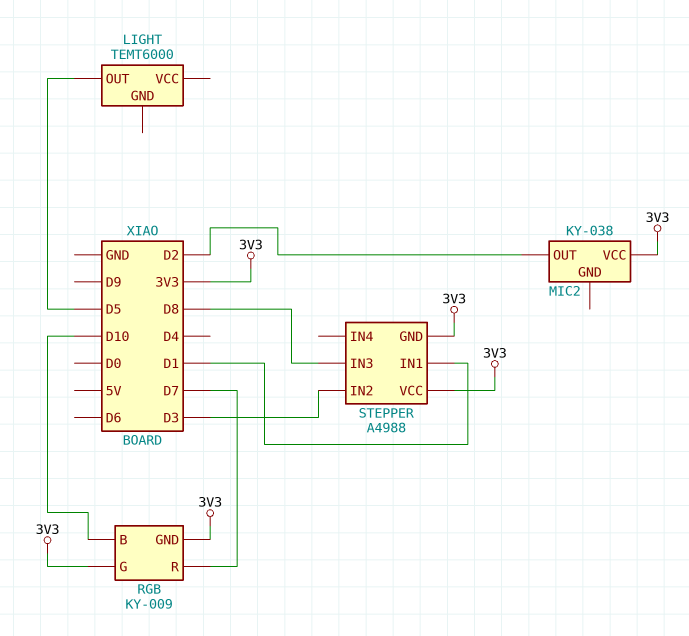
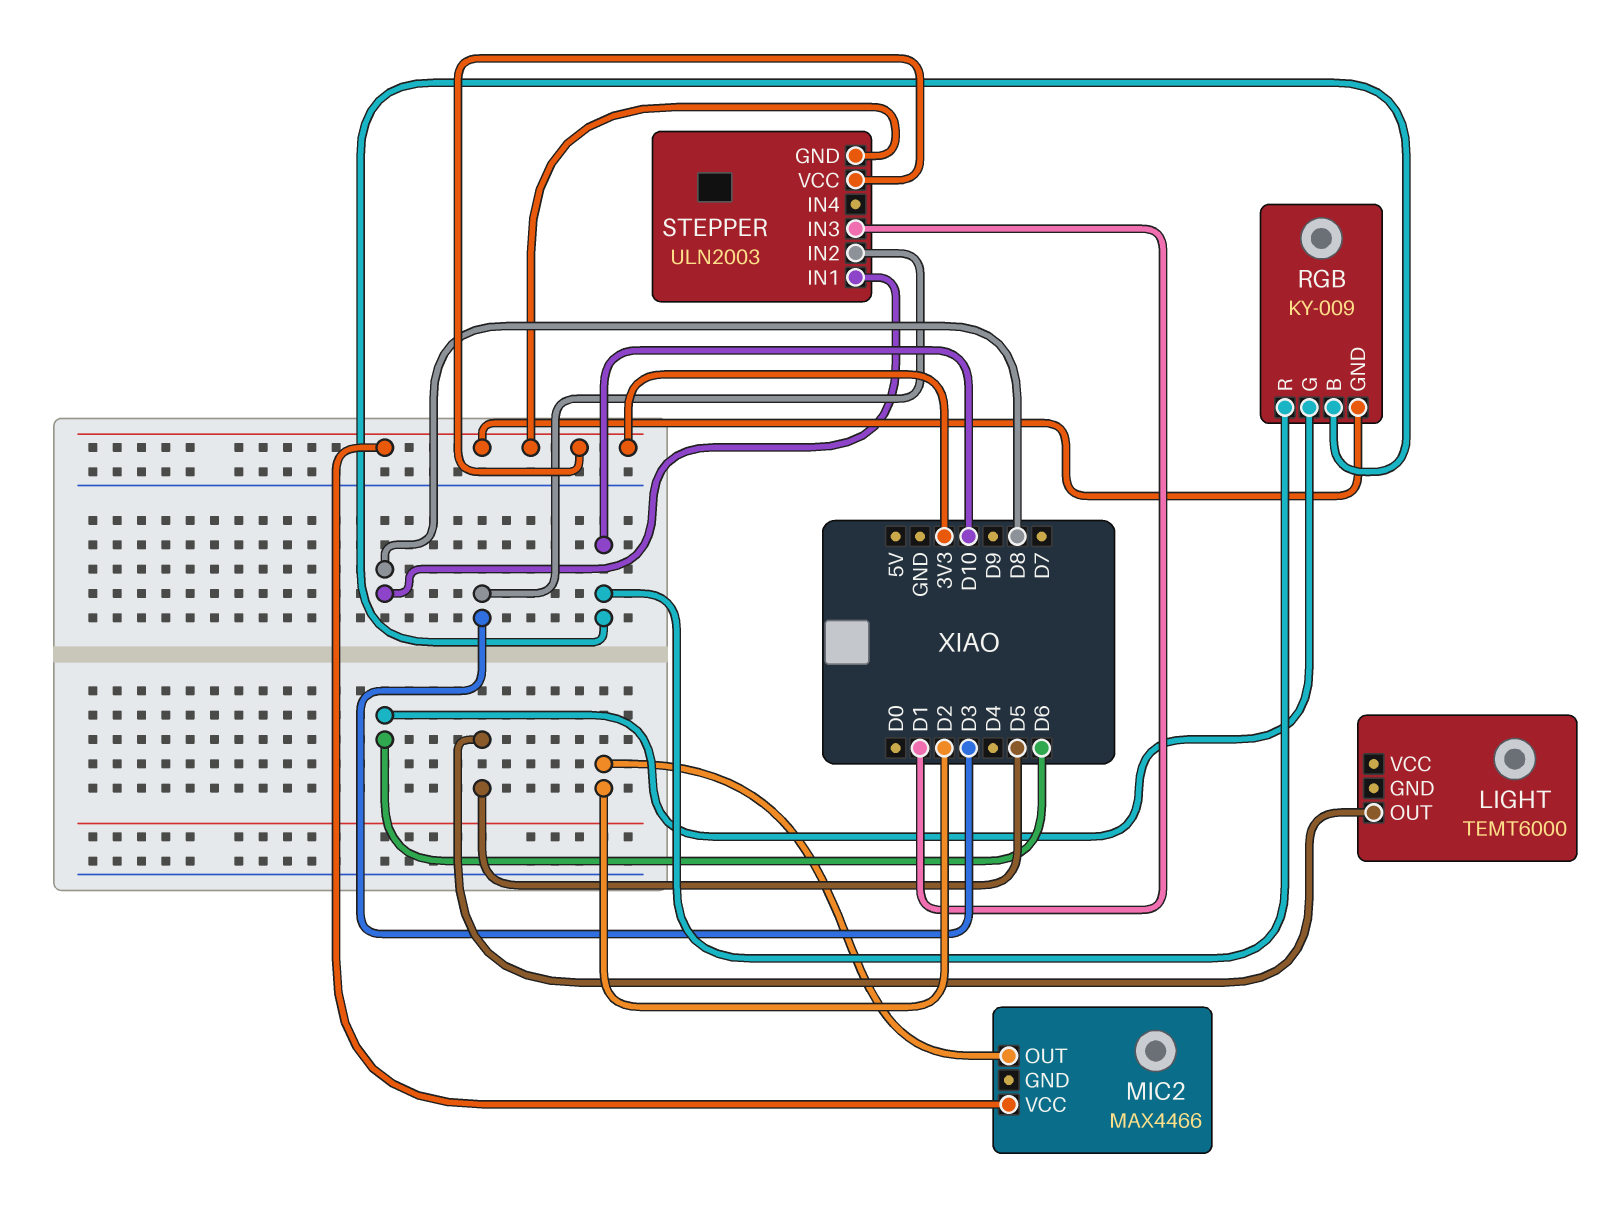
MIC2: KY-038 -> MAX4466
RGB pin G: 3V3 -> D6
RGB pin R: D7 -> D10
STEPPER: A4988 -> ULN2003
STEPPER pin IN1: D1 -> D8
STEPPER pin IN3: D8 -> D1

